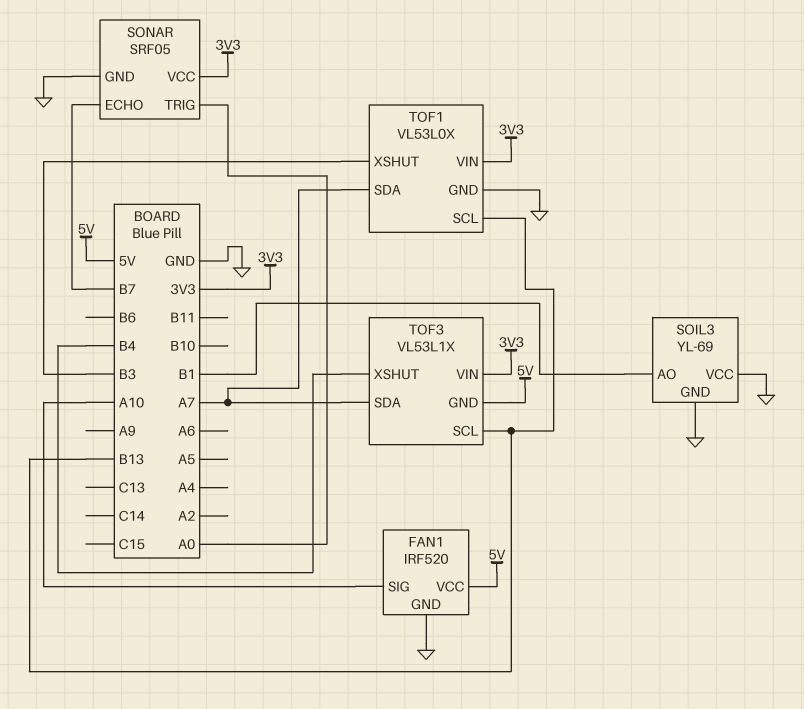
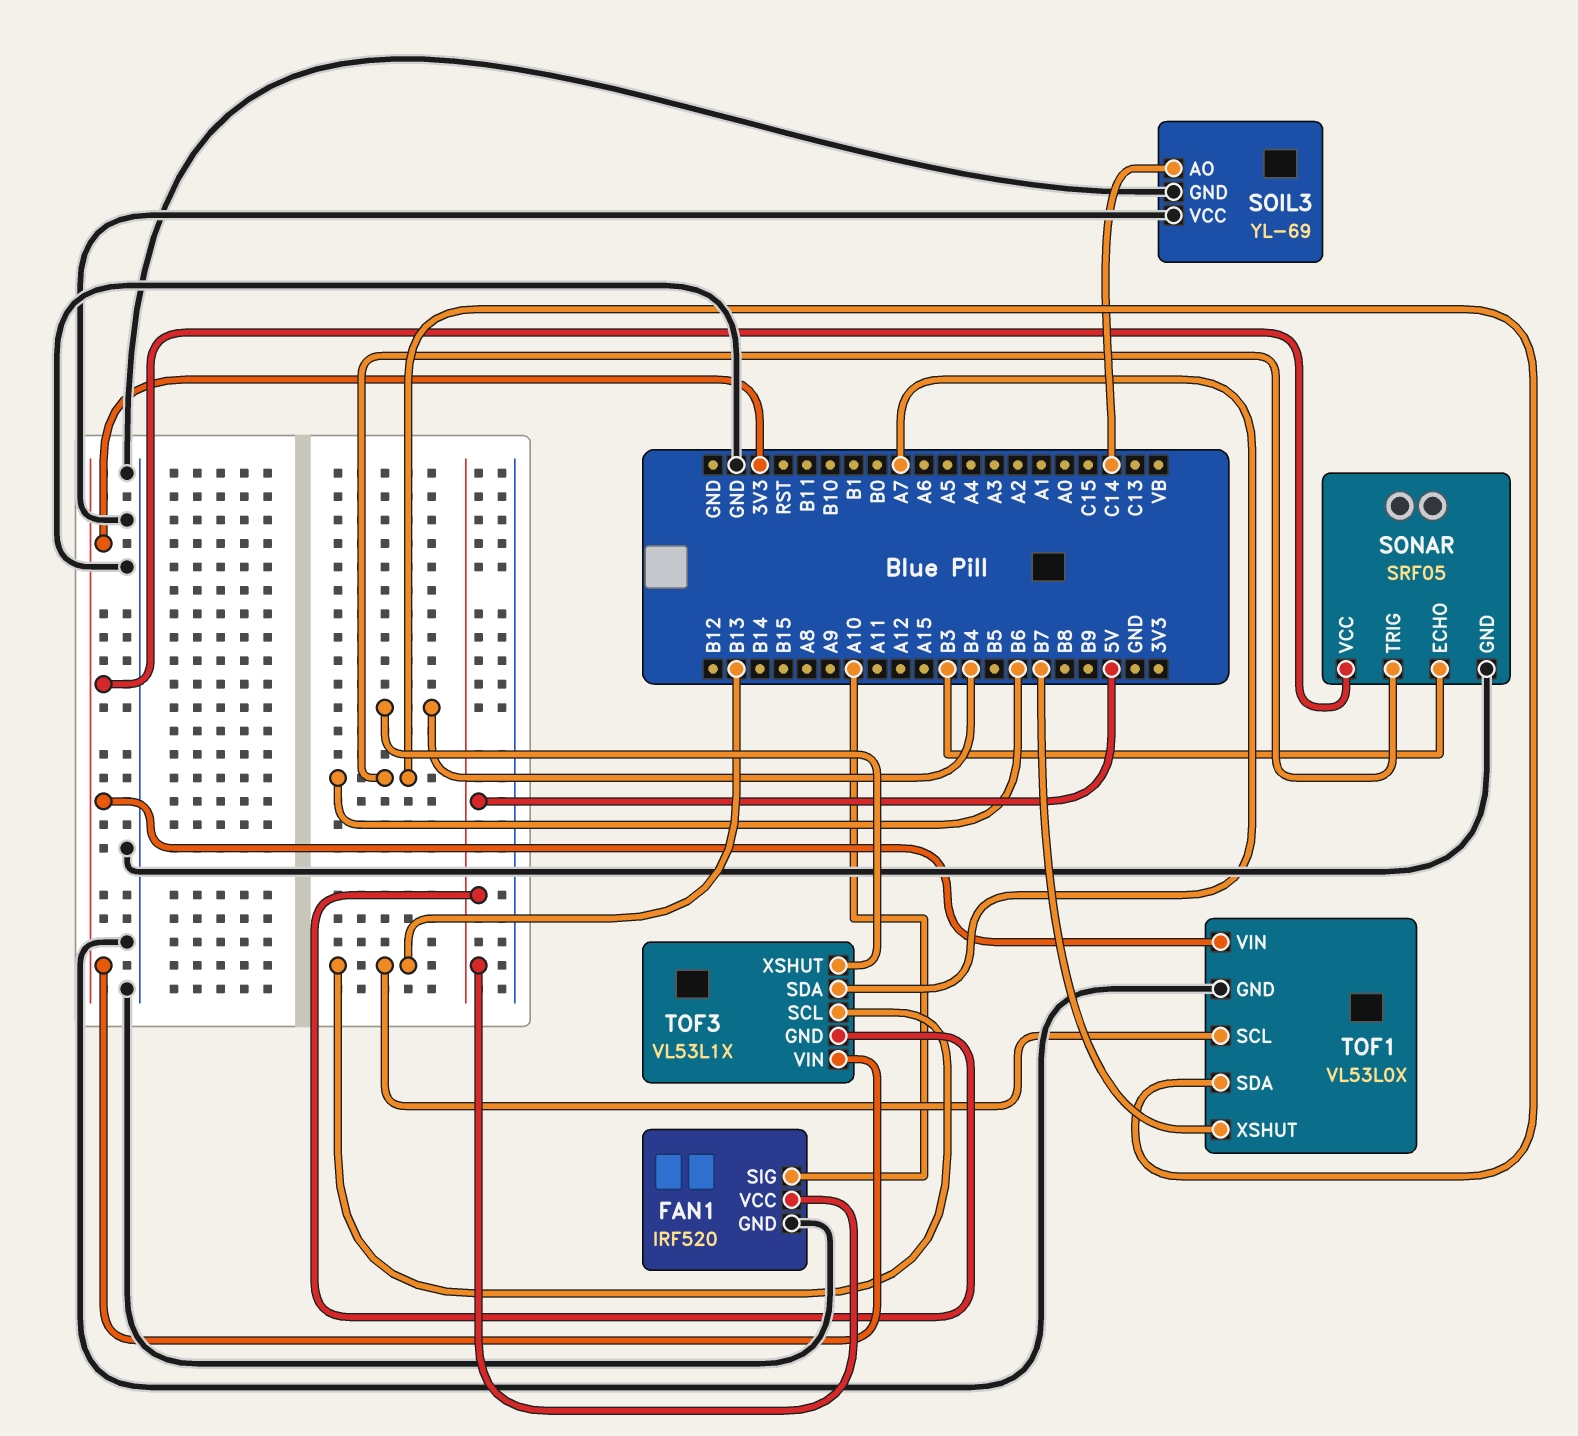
SOIL3 pin AO: B1 -> C14
SONAR pin ECHO: B7 -> B3
SONAR pin TRIG: A0 -> B6
TOF1 pin SDA: A7 -> B6
TOF1 pin XSHUT: B3 -> B7

